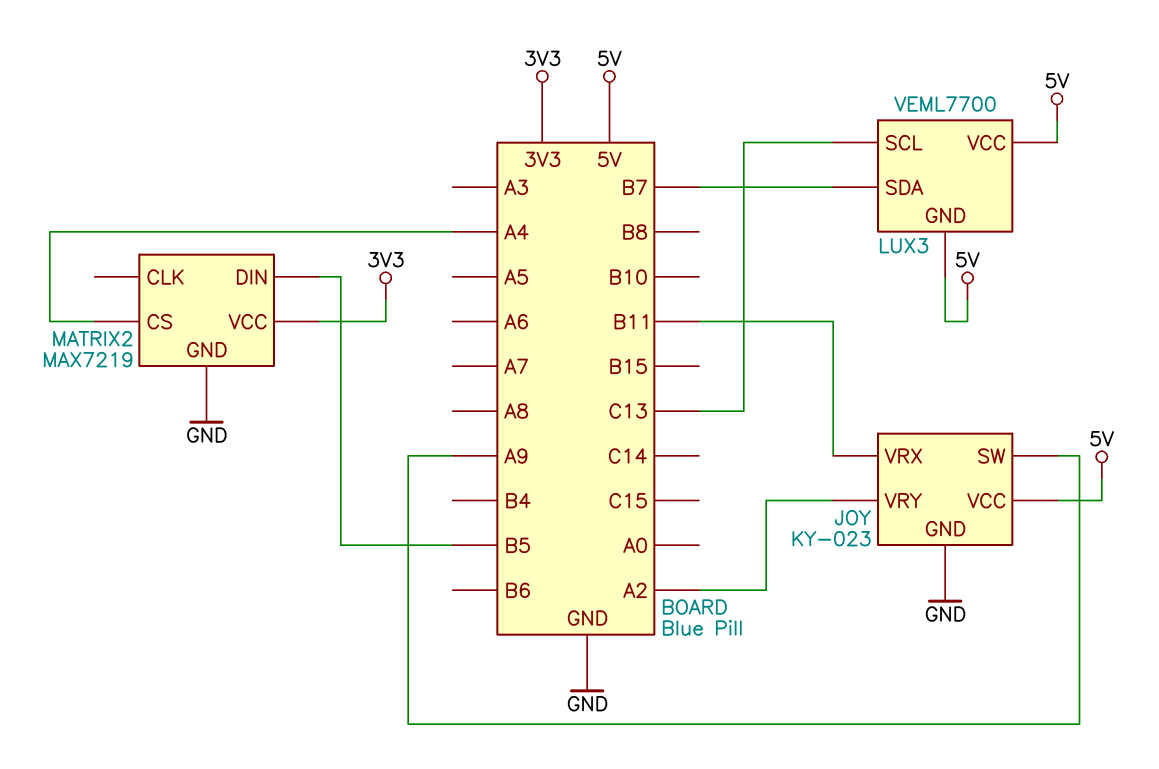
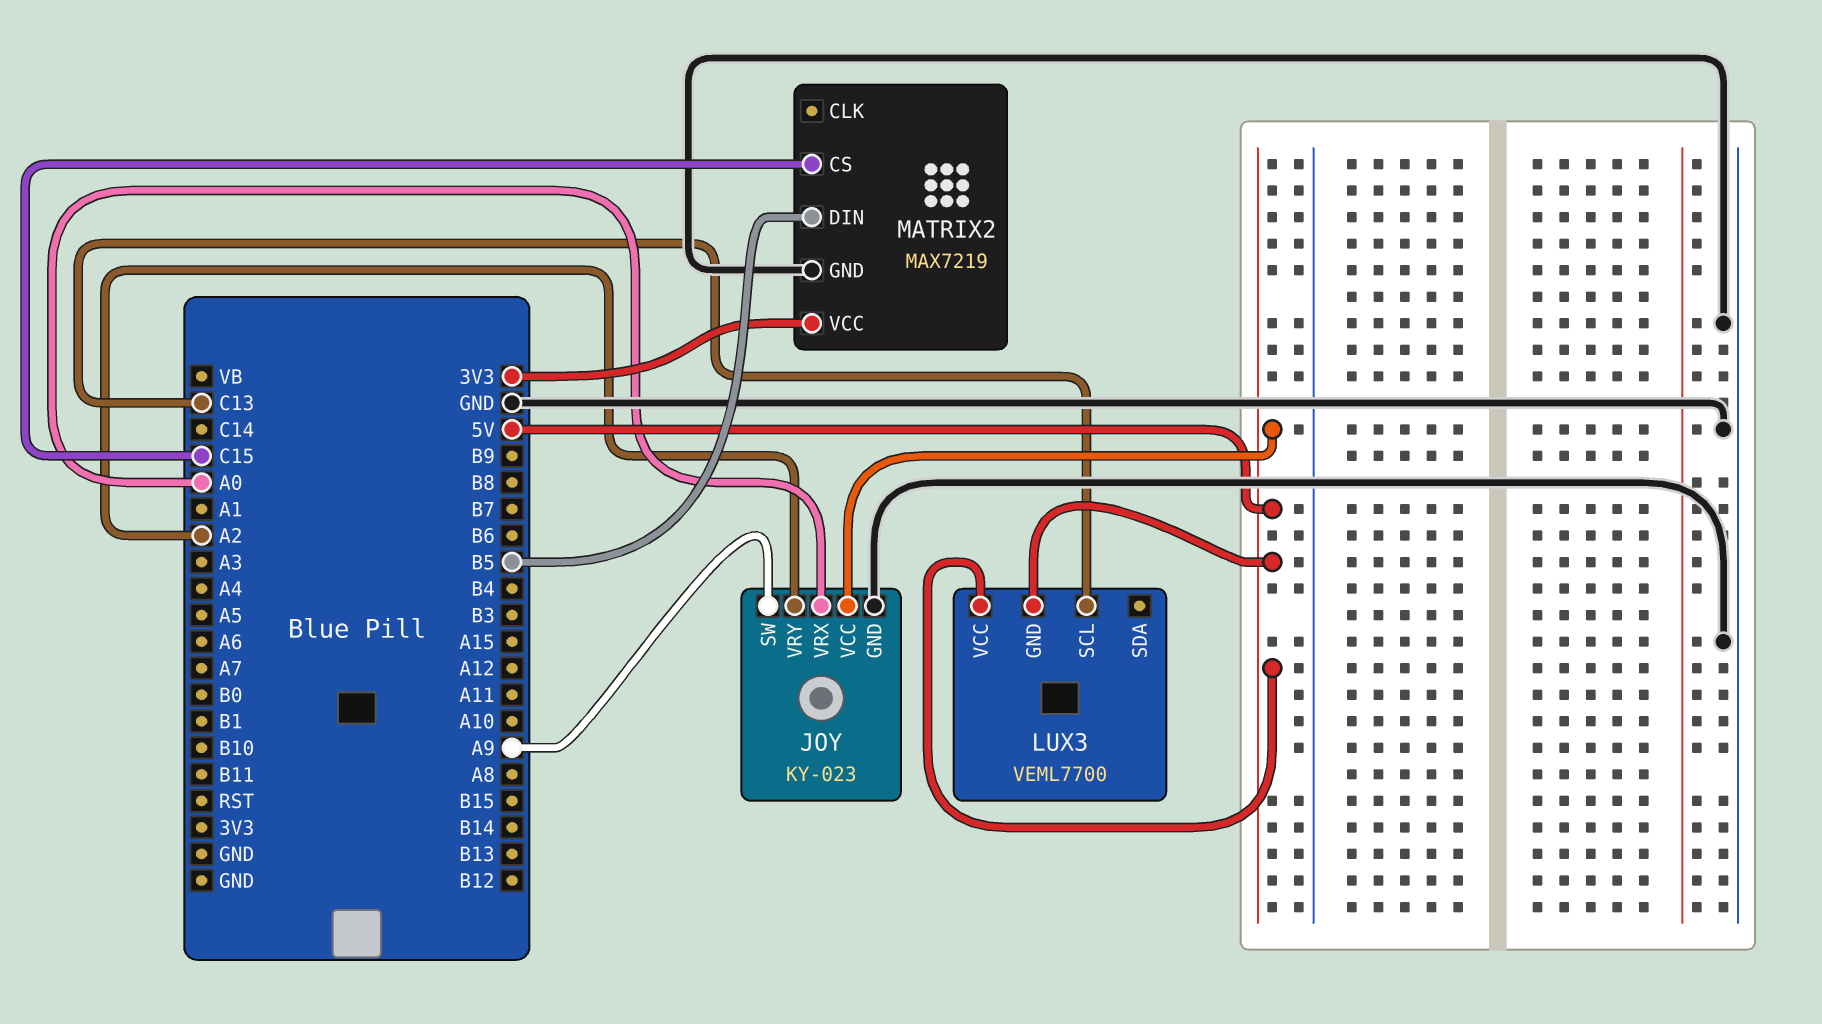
JOY pin VRX: B11 -> A0
LUX3 pin SDA: B7 -> none
MATRIX2 pin CS: A4 -> C15

